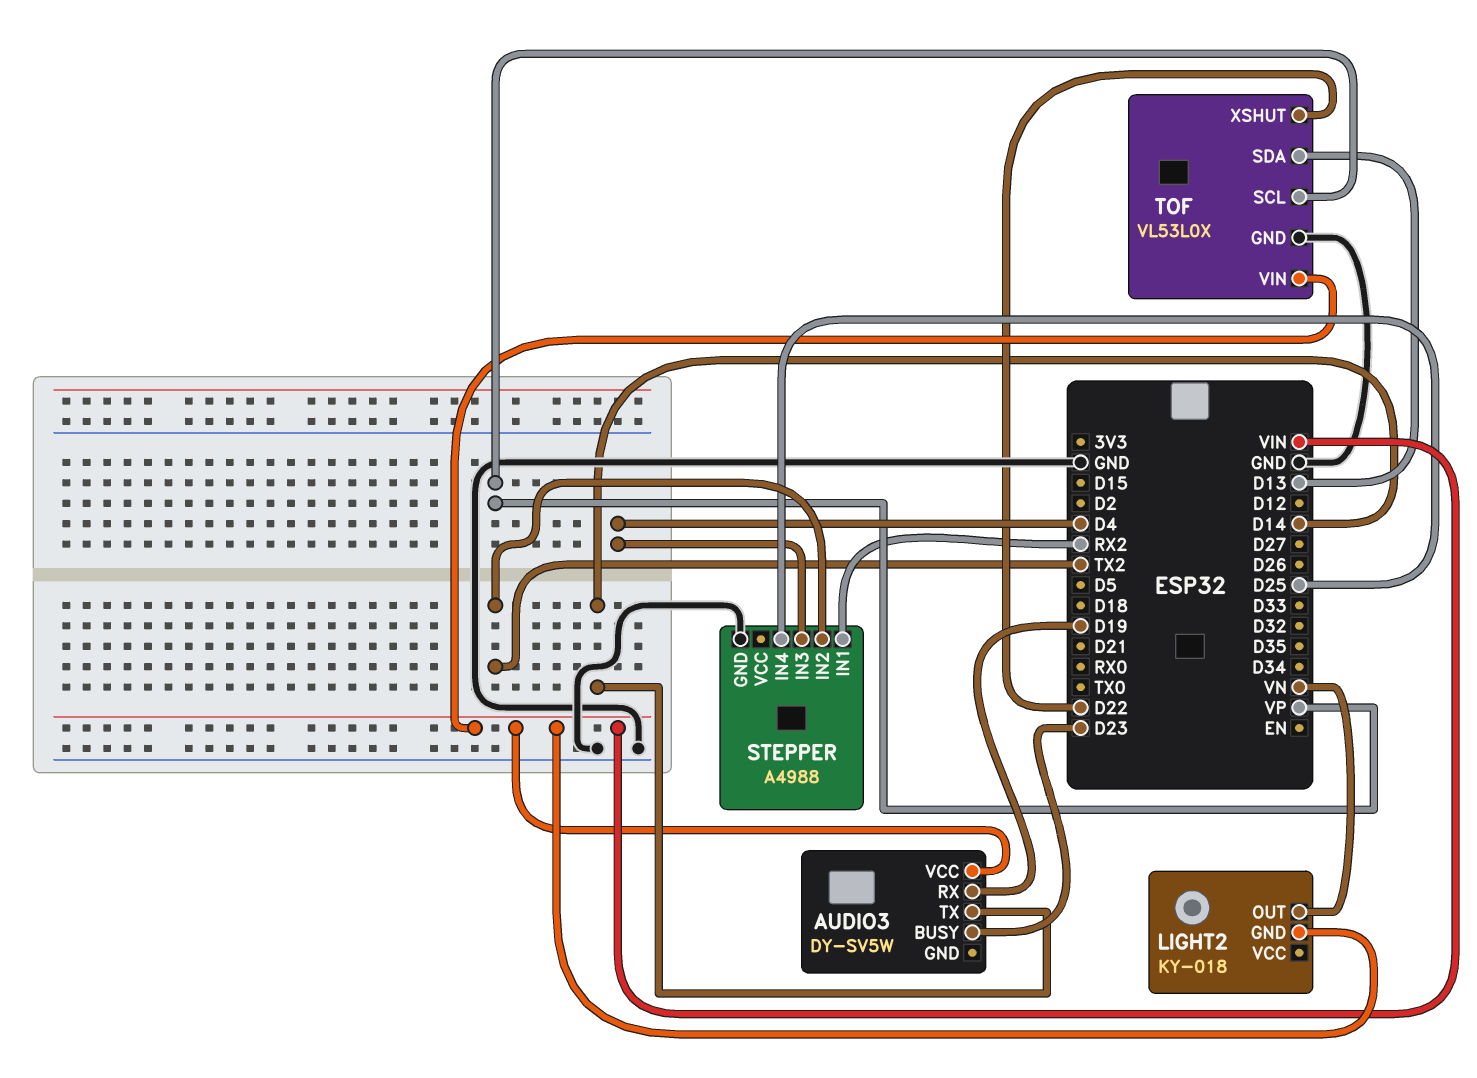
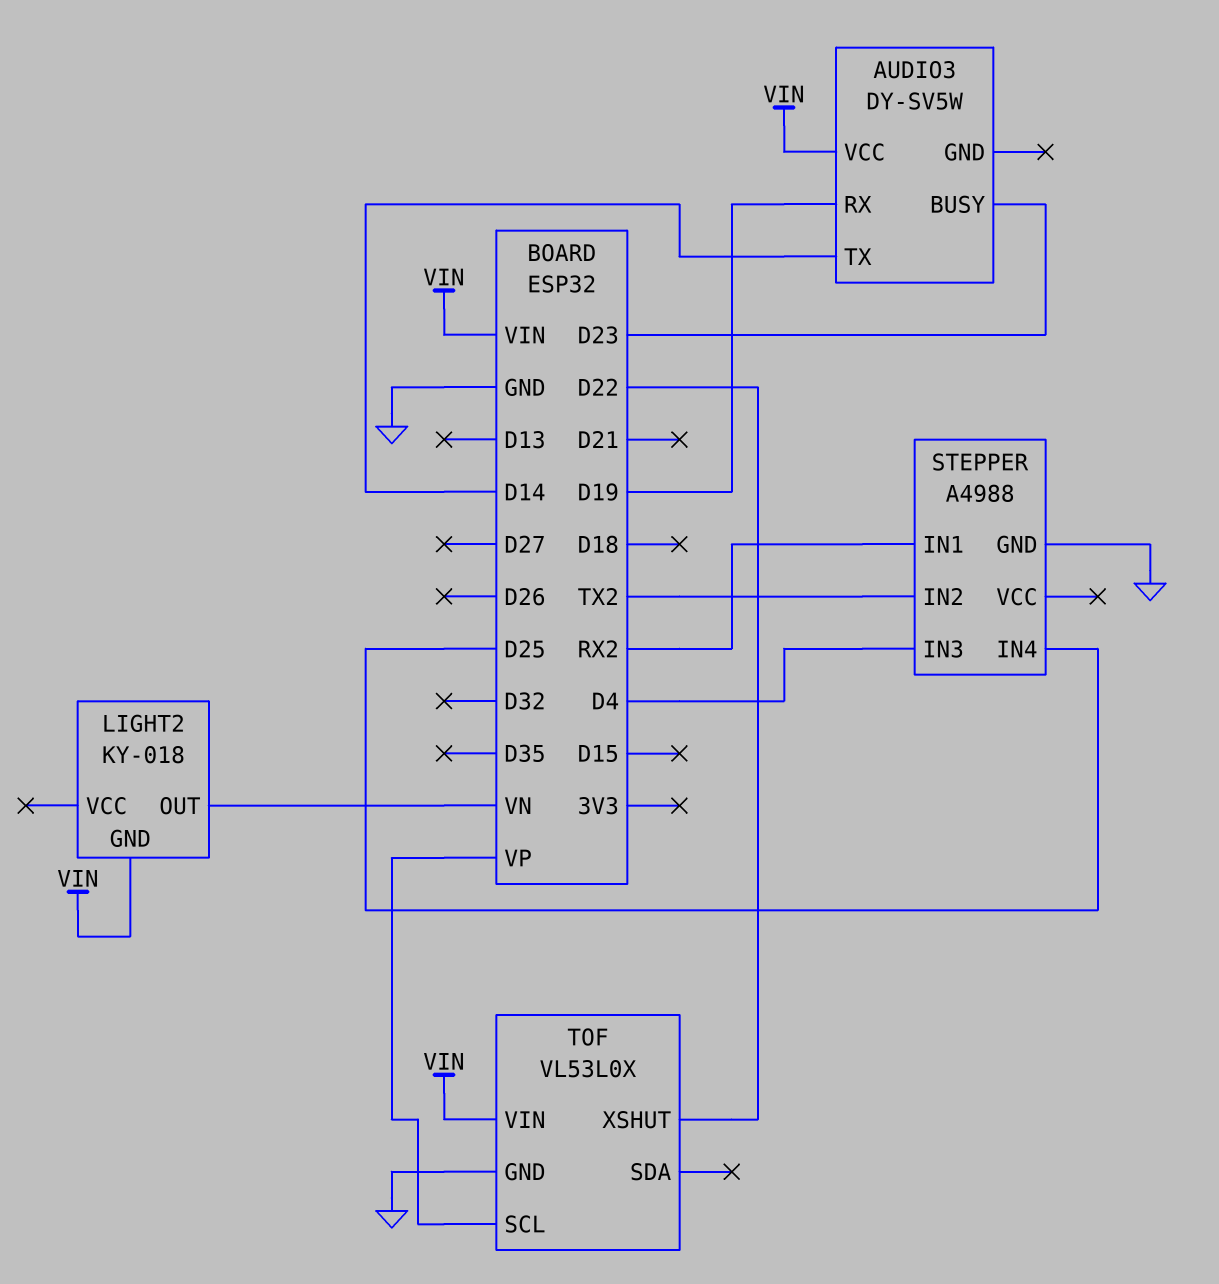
TOF pin SDA: D13 -> none

